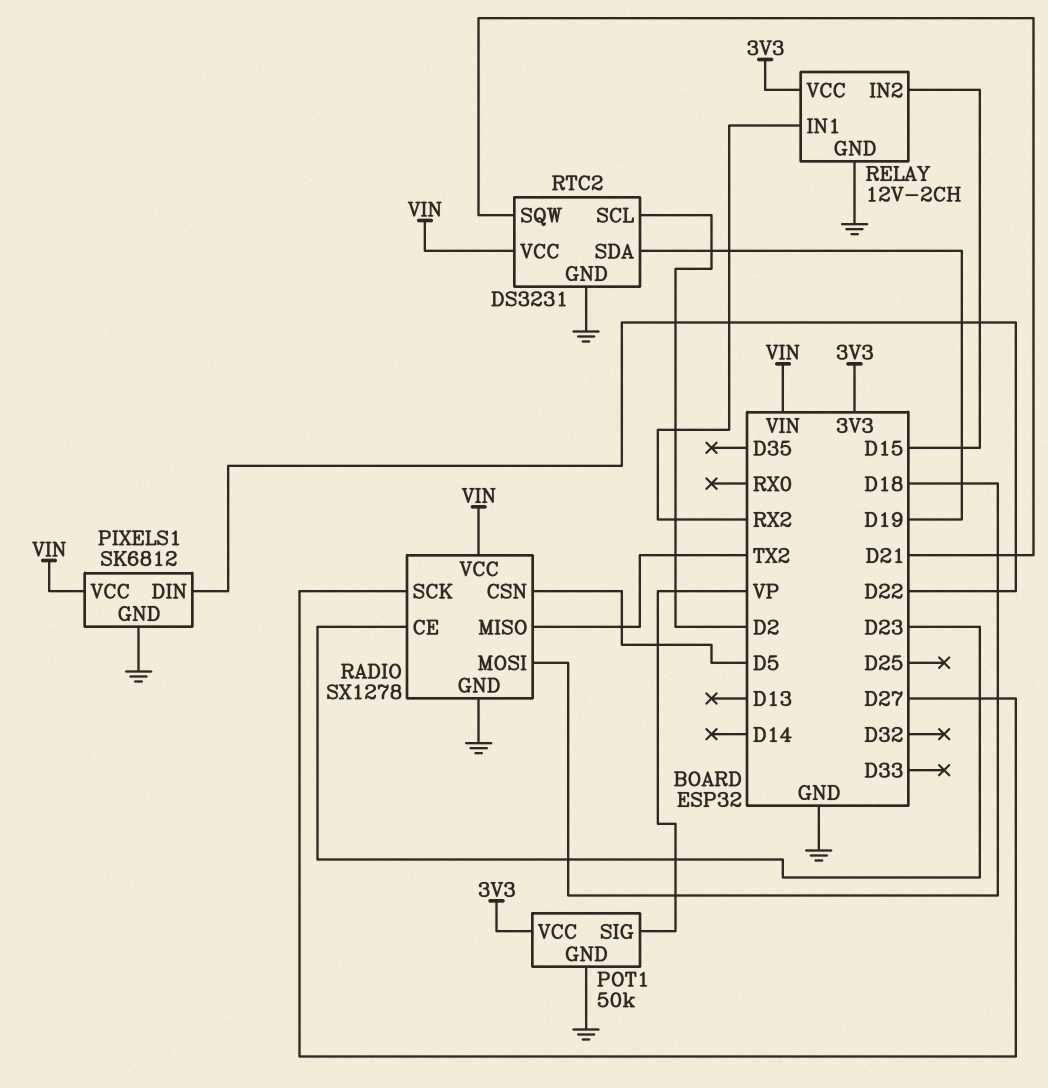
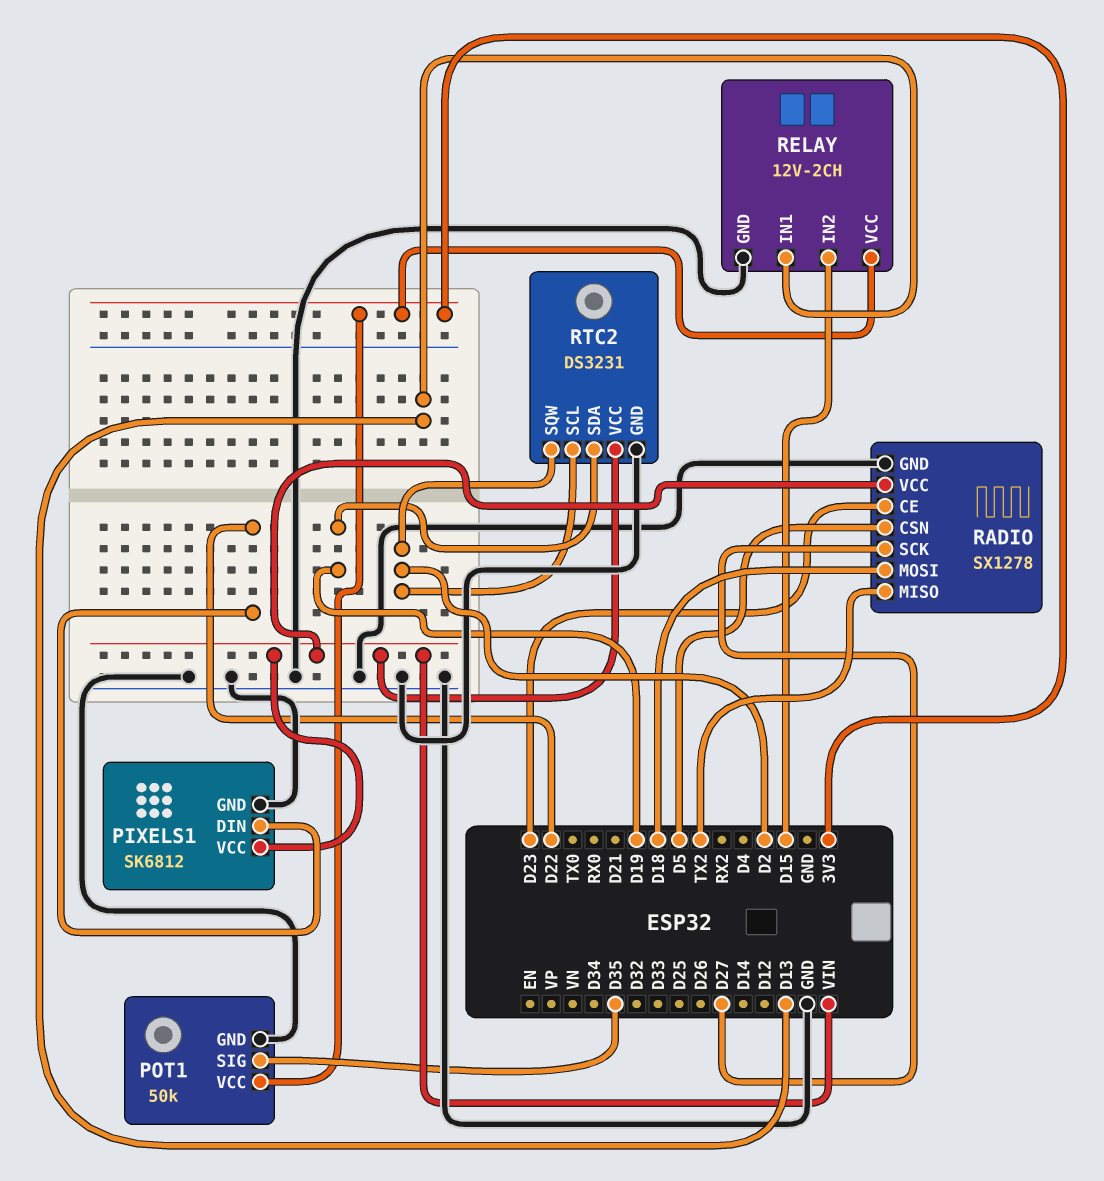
POT1 pin SIG: VP -> D35
RELAY pin IN1: RX2 -> D13
RTC2 pin SQW: D21 -> D2

